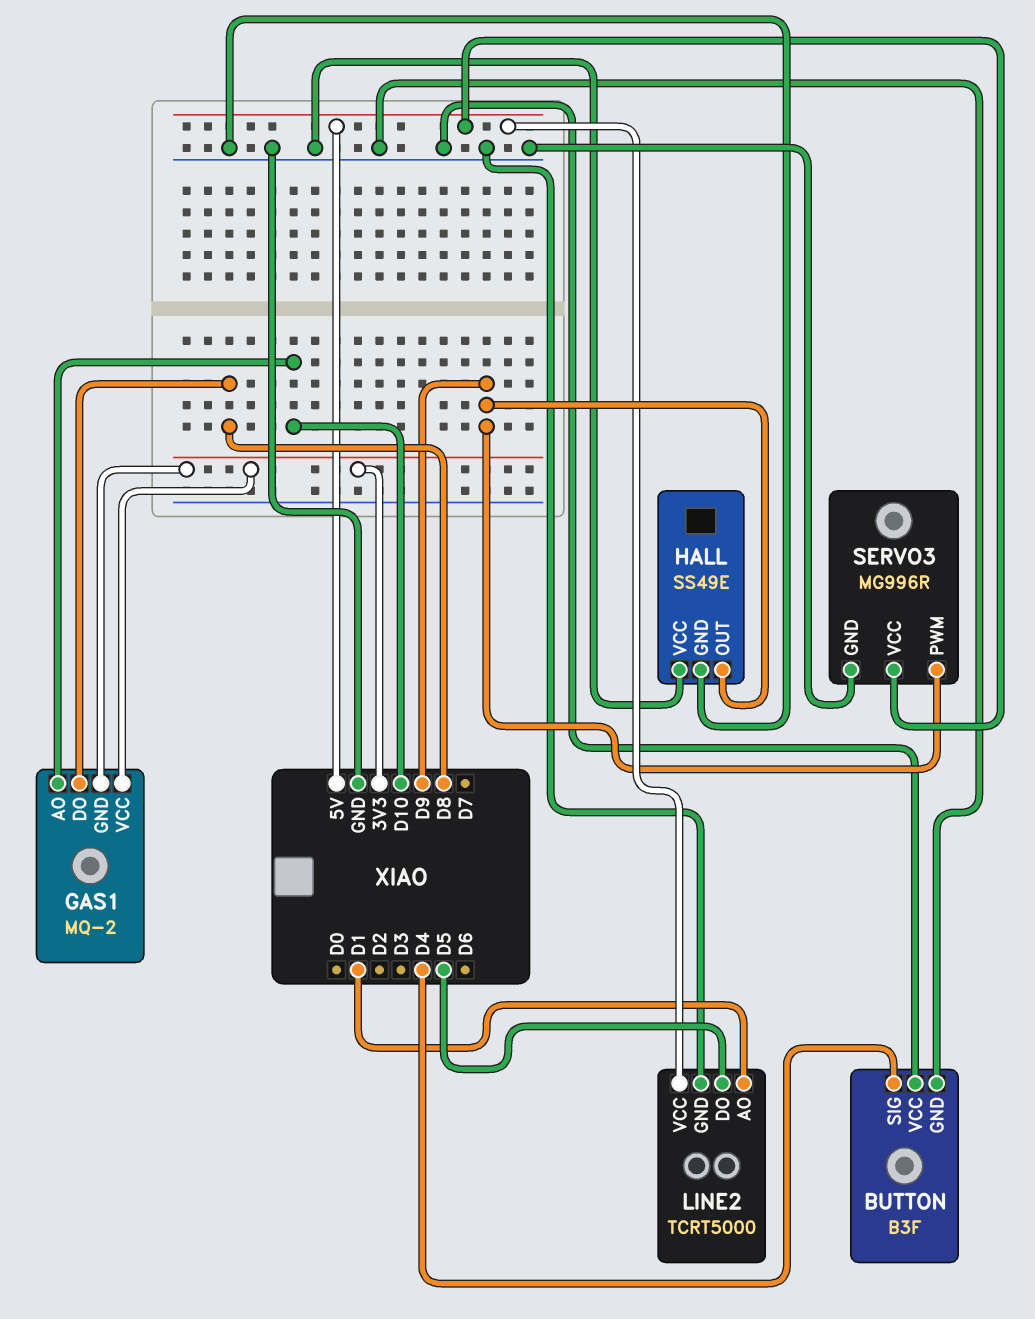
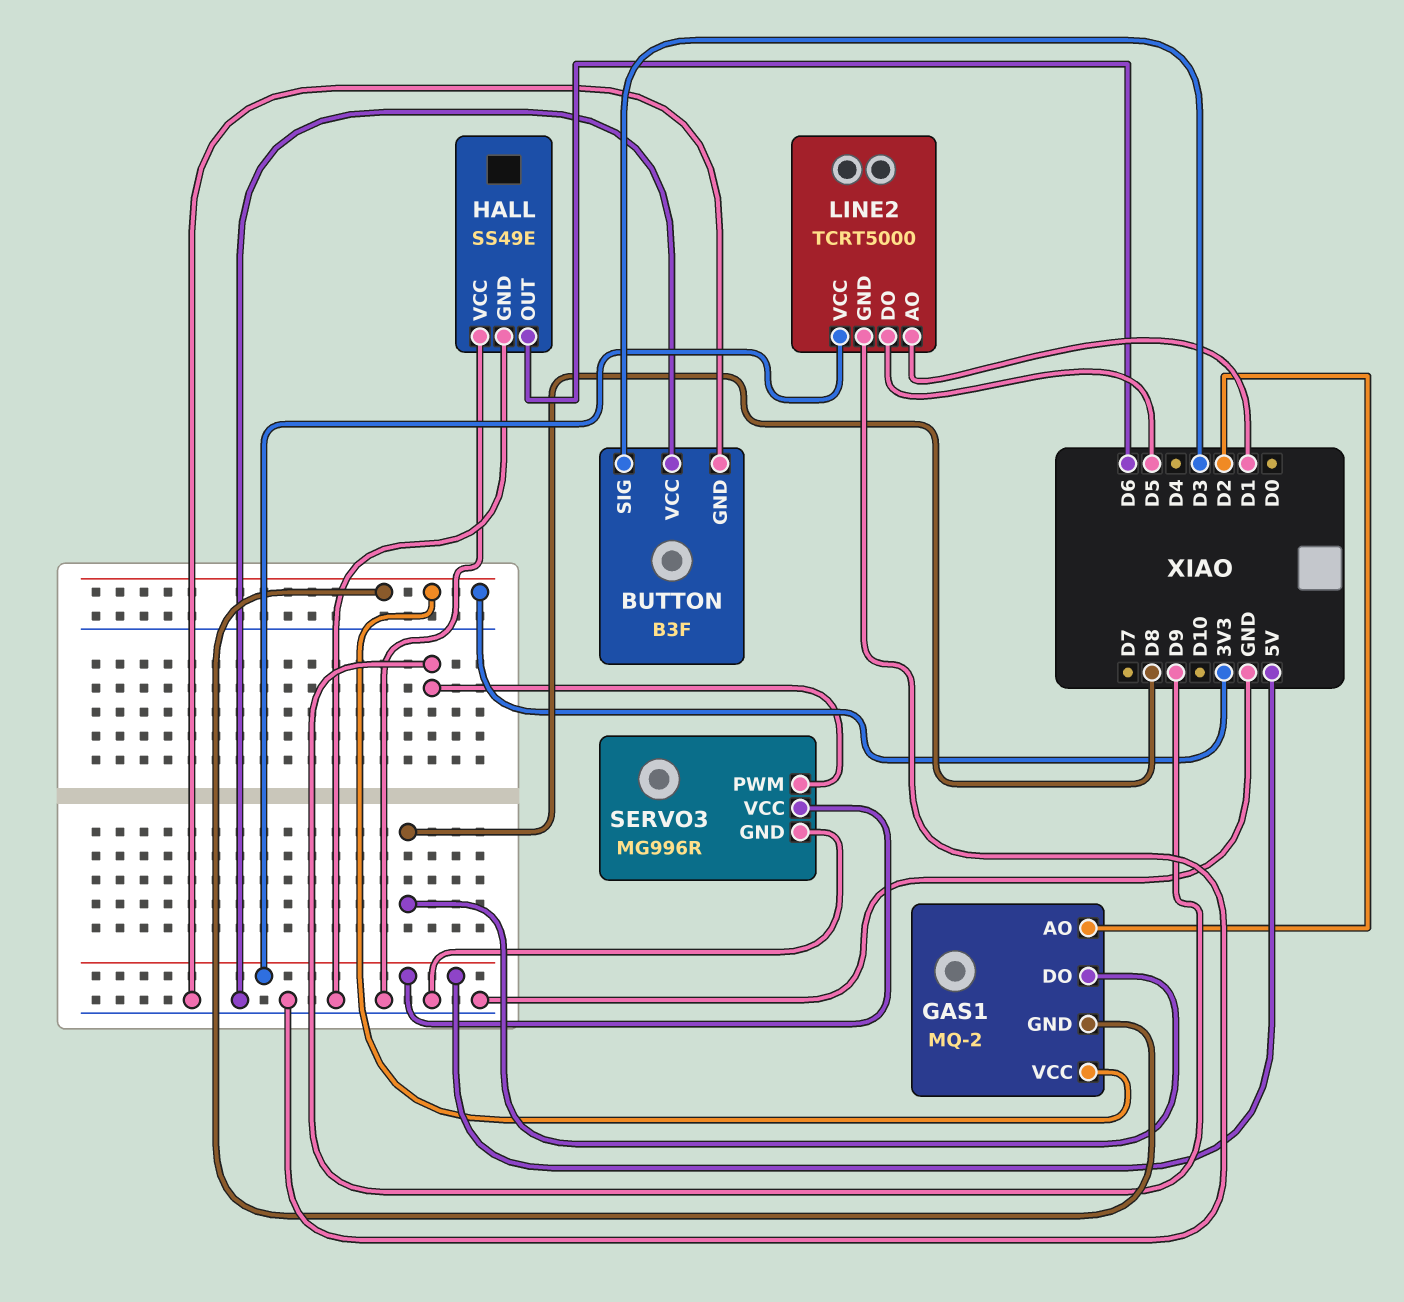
BUTTON pin SIG: D4 -> D3
GAS1 pin AO: D10 -> D2
HALL pin OUT: D9 -> D6

